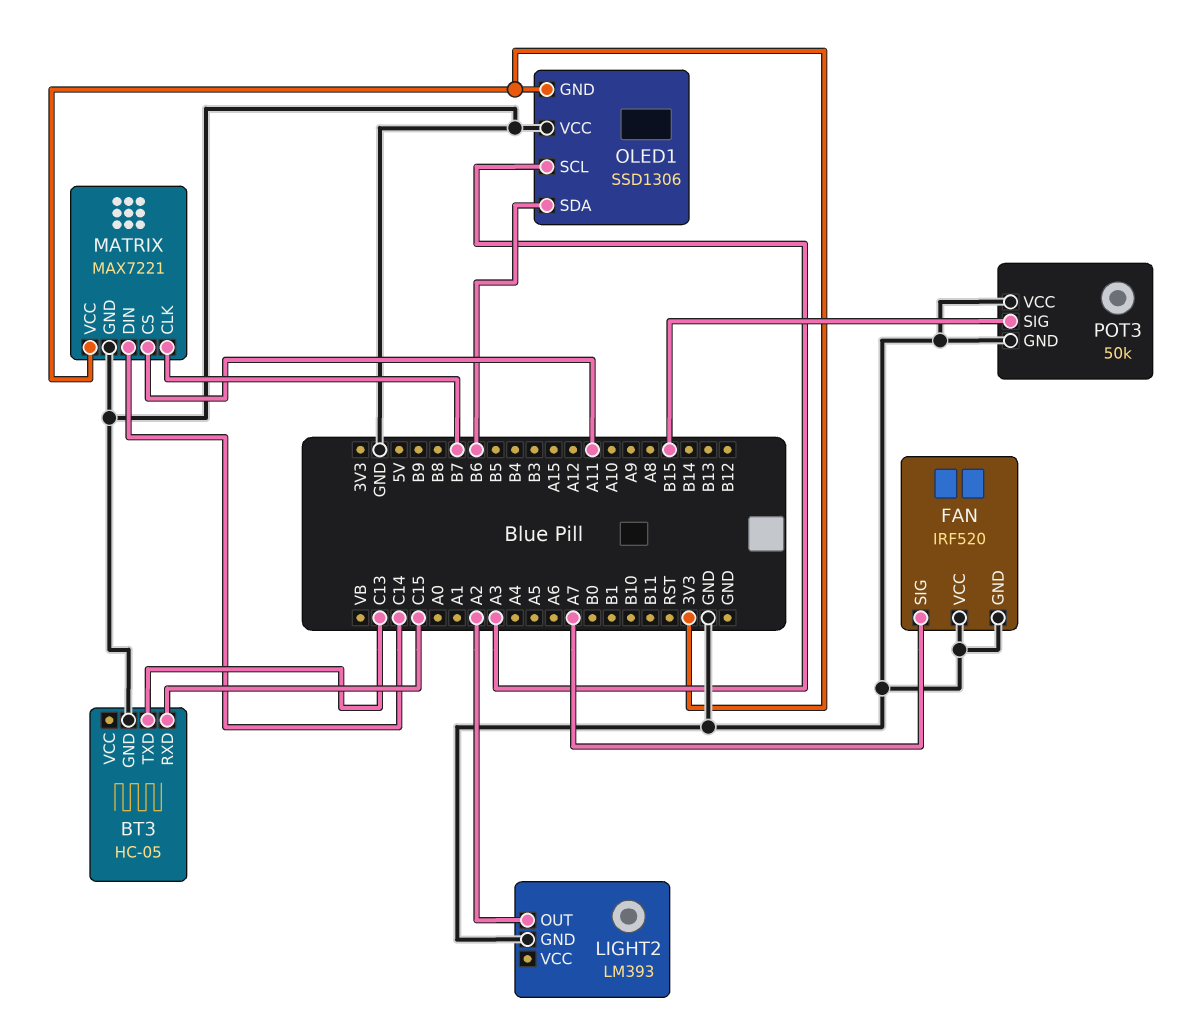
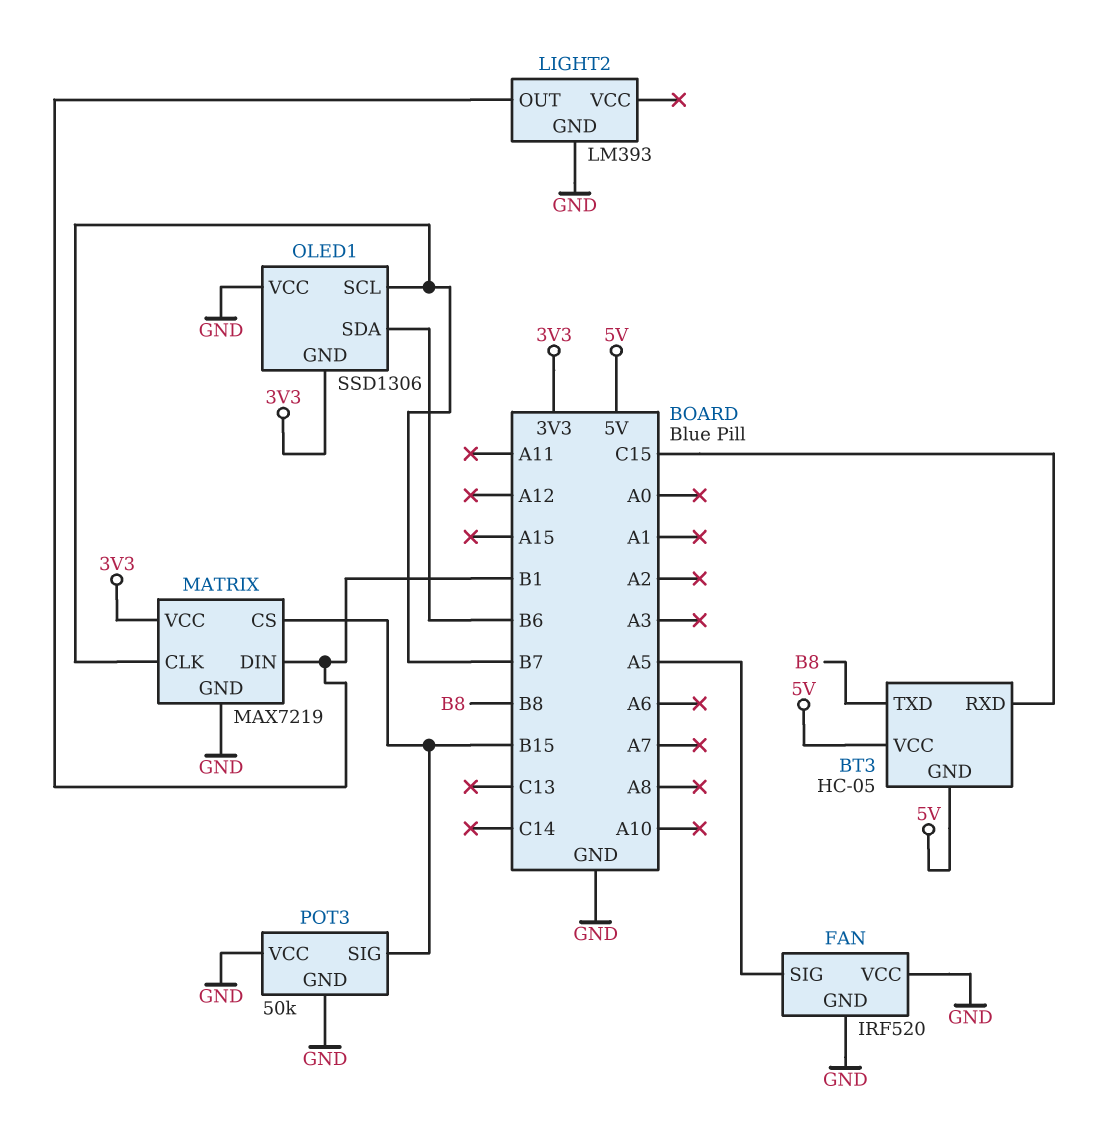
BT3 pin GND: GND -> 5V
BT3 pin TXD: C13 -> B8
BT3 pin VCC: none -> 5V
FAN pin SIG: A7 -> A5
LIGHT2 pin OUT: A2 -> B1
MATRIX: MAX7221 -> MAX7219
MATRIX pin CS: A11 -> B15
MATRIX pin DIN: C14 -> B1
OLED1 pin SCL: A3 -> B7

